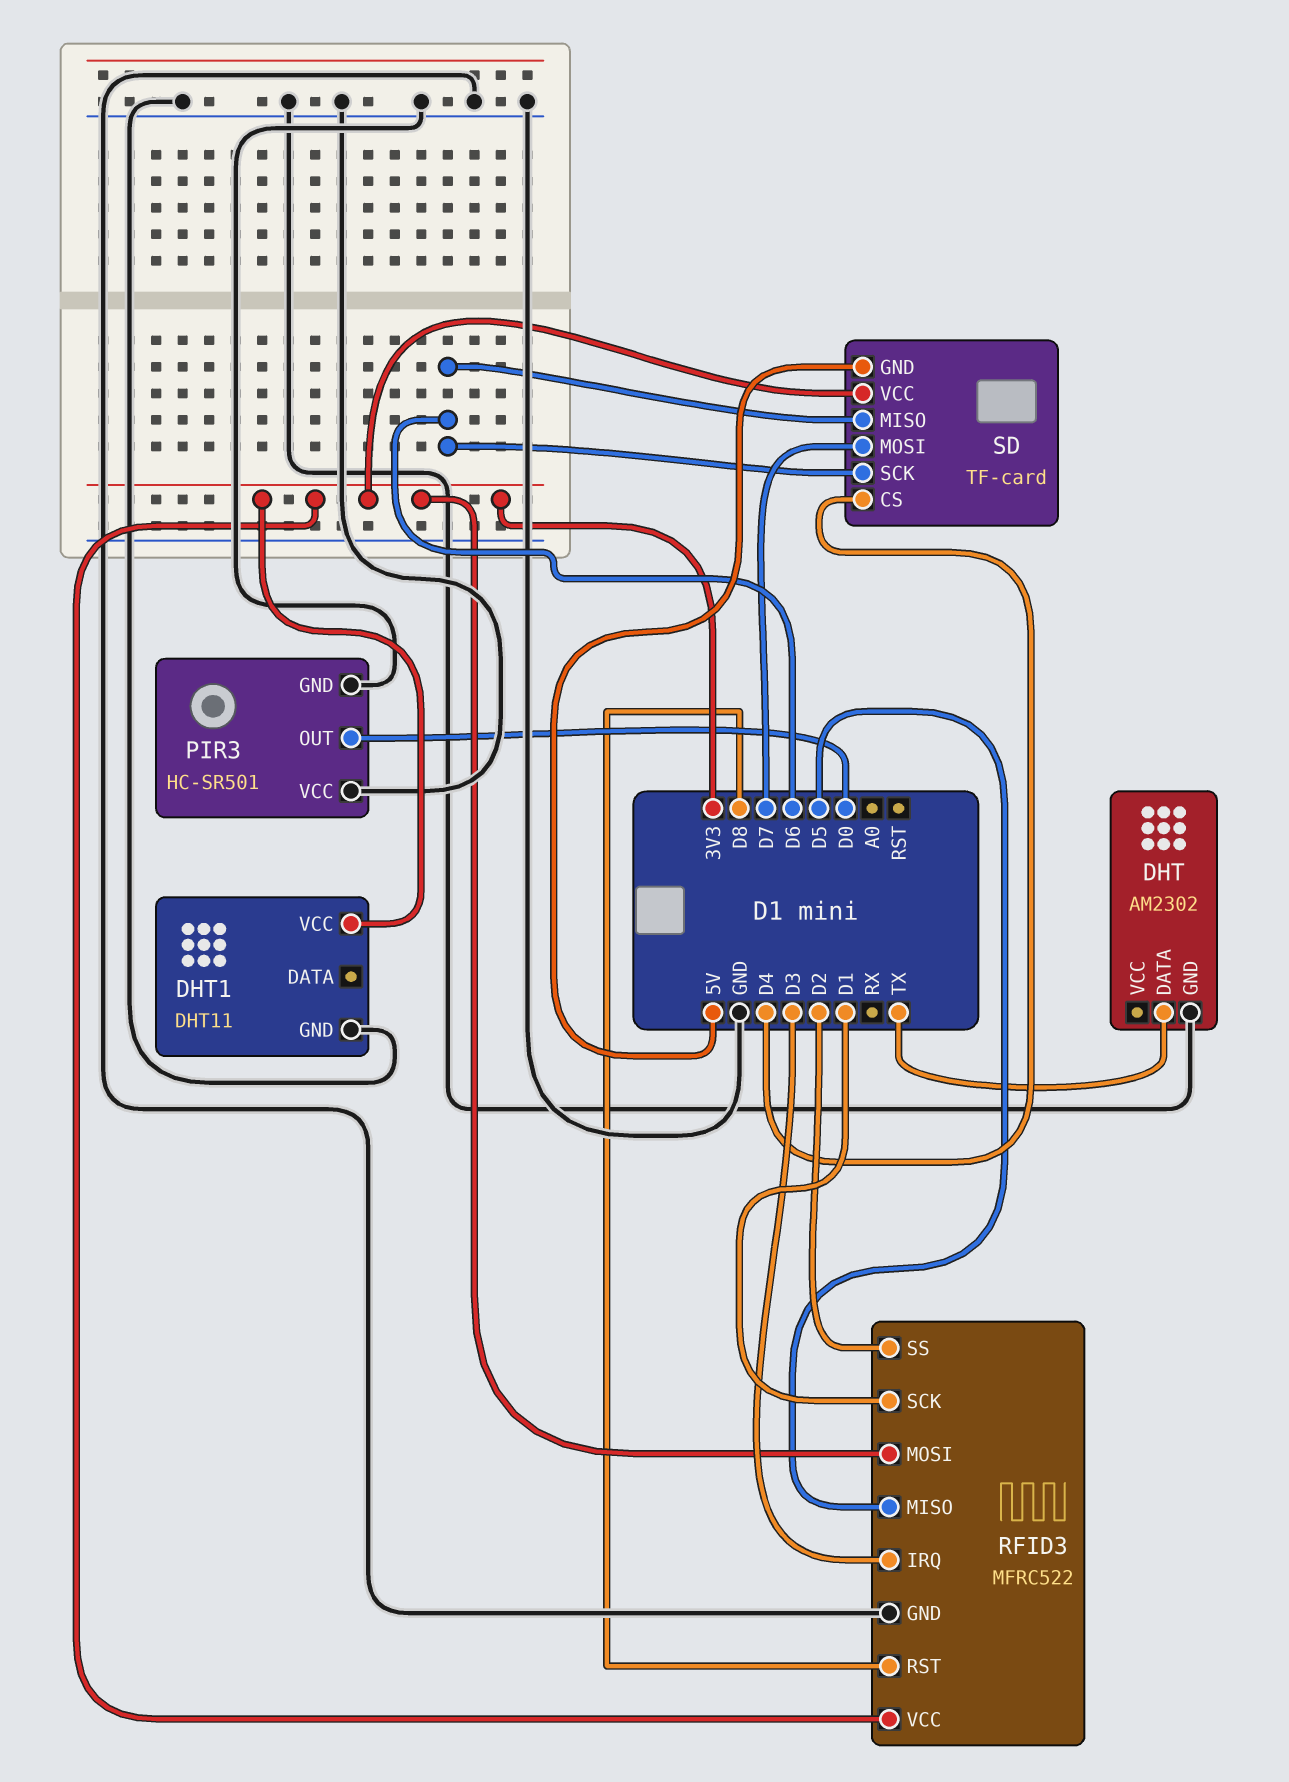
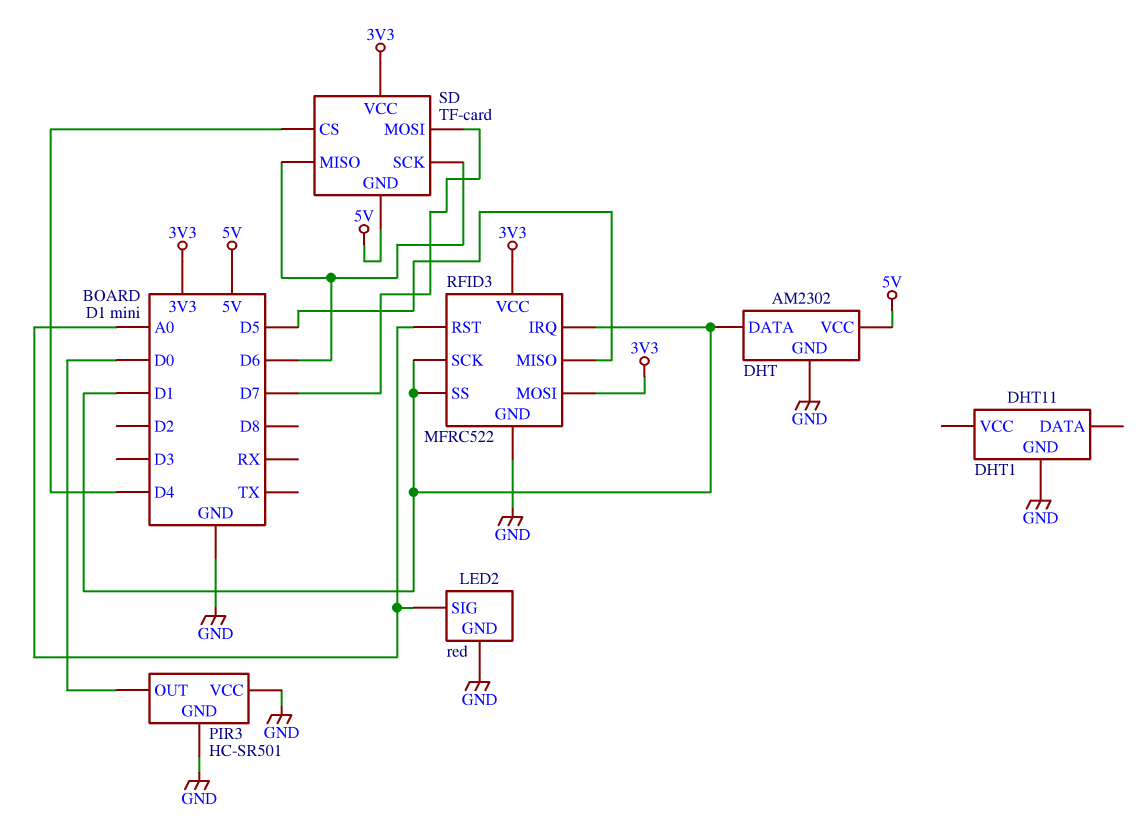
DHT pin DATA: TX -> D1
DHT pin VCC: none -> 5V
DHT1 pin VCC: 3V3 -> none
LED2: none -> red
LED2 pin GND: none -> GND
LED2 pin SIG: none -> A0
RFID3 pin IRQ: D3 -> D1
RFID3 pin RST: D8 -> A0
RFID3 pin SS: D2 -> D1

